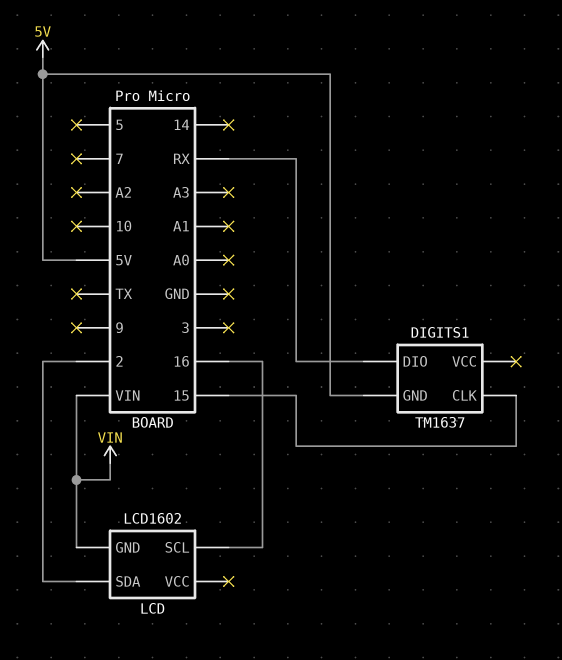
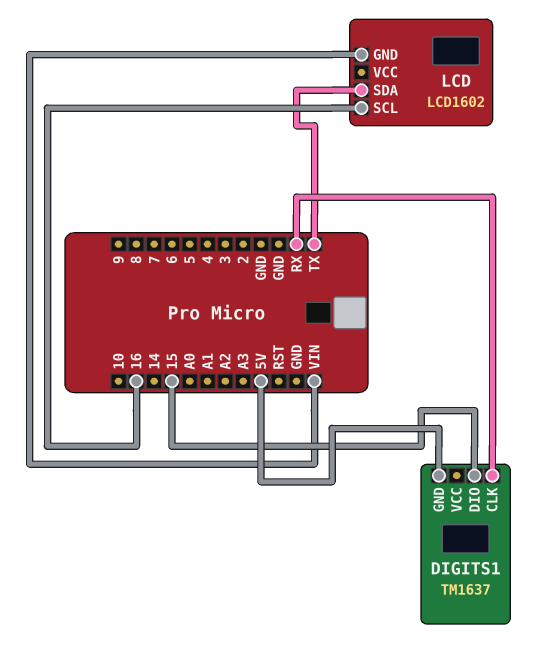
DIGITS1 pin CLK: 15 -> RX
DIGITS1 pin DIO: RX -> 15
LCD pin SDA: 2 -> TX

